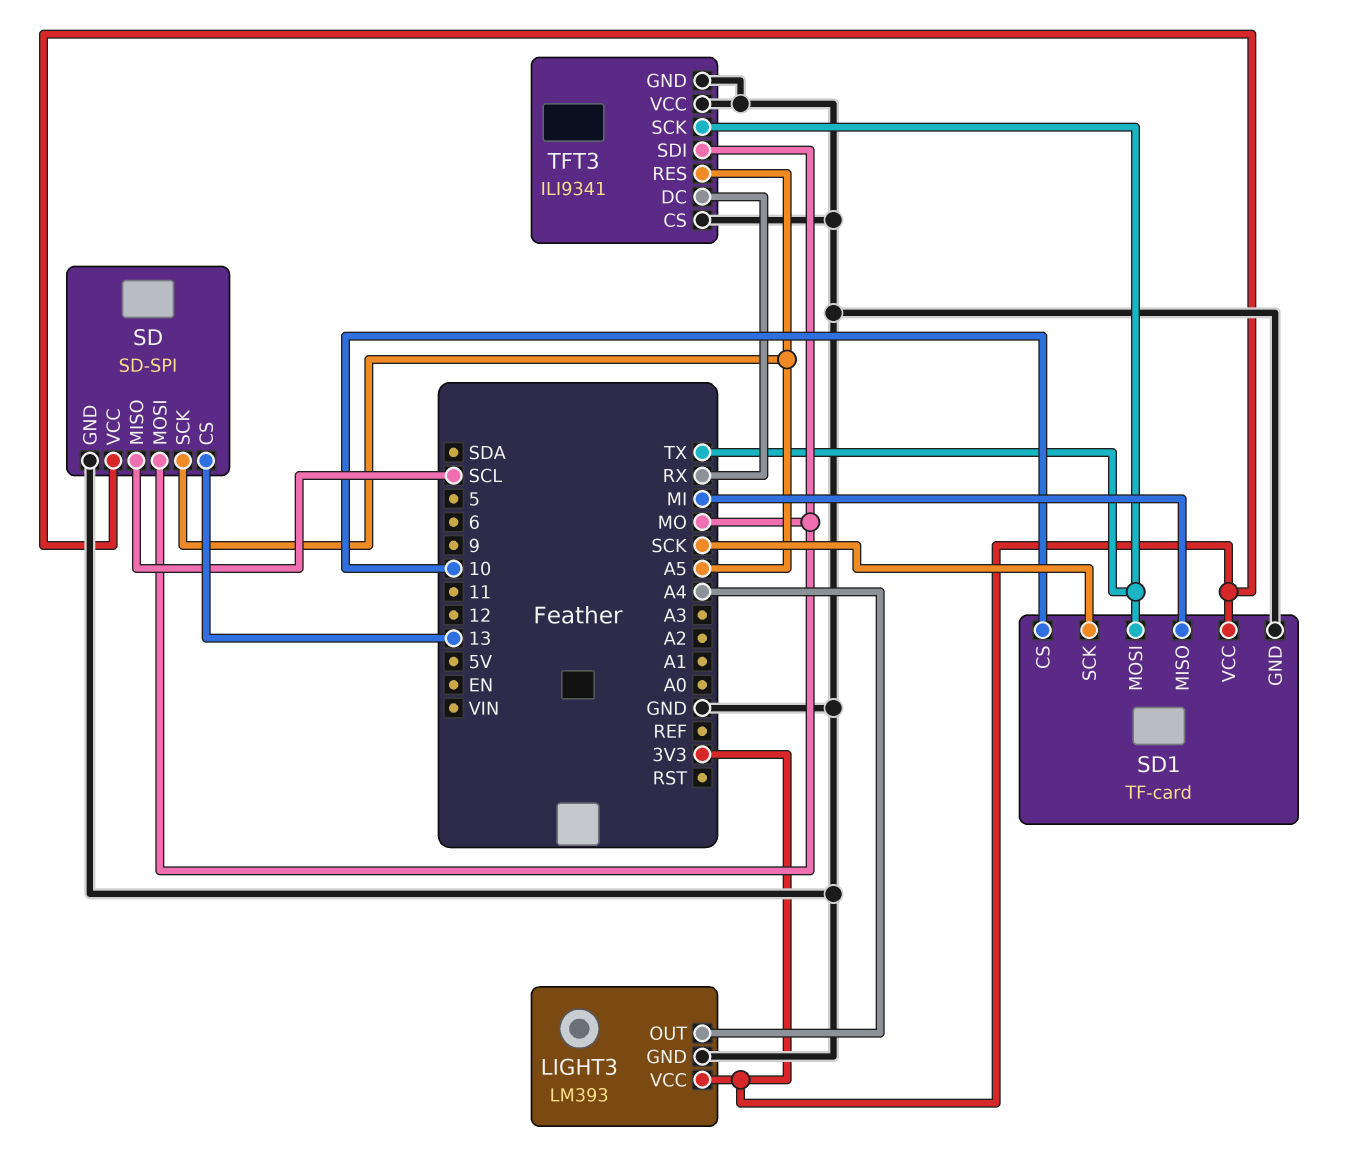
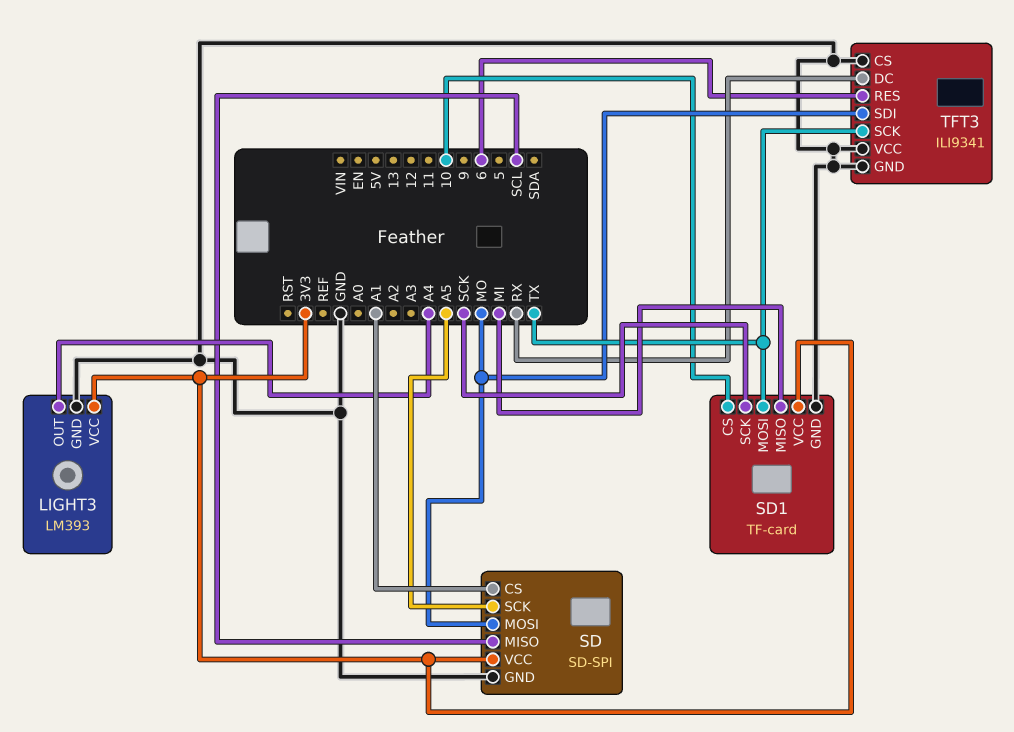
SD pin CS: 13 -> A1
TFT3 pin RES: A5 -> 6

